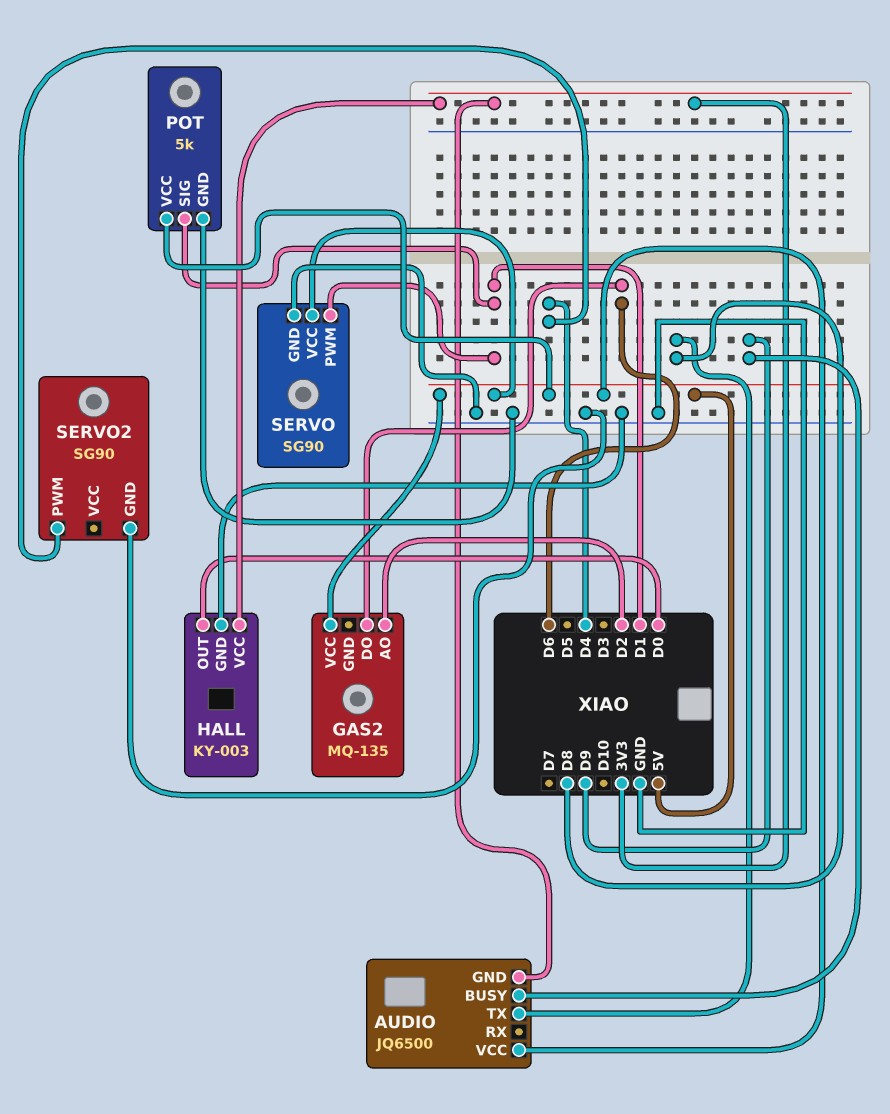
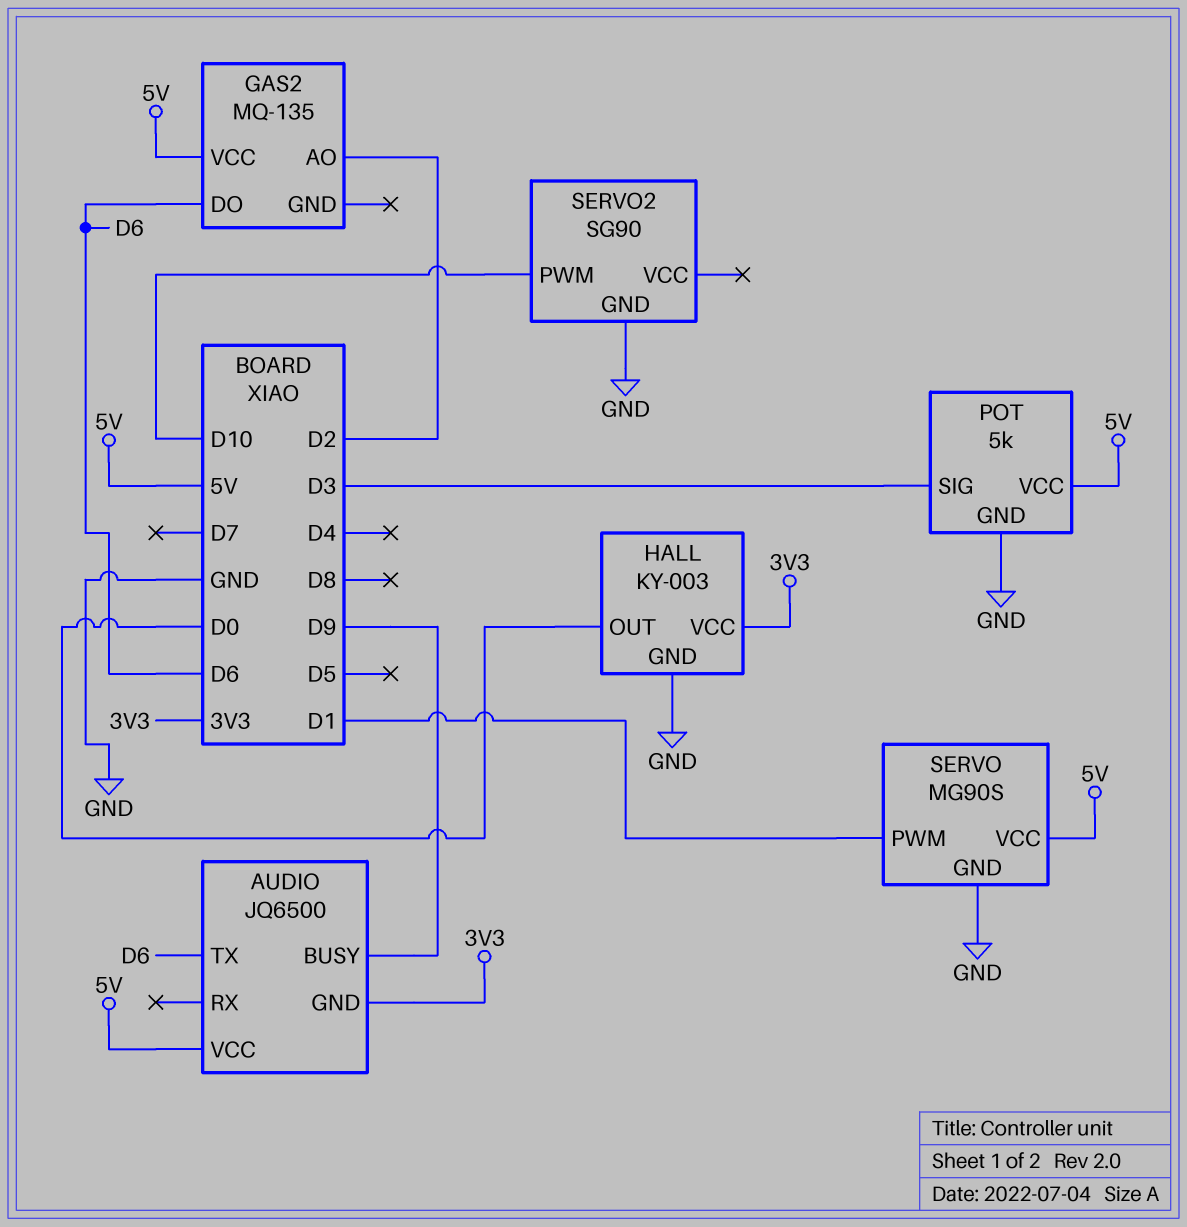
AUDIO pin TX: D8 -> D6
POT pin SIG: D1 -> D3
SERVO: SG90 -> MG90S
SERVO2 pin PWM: D4 -> D10

